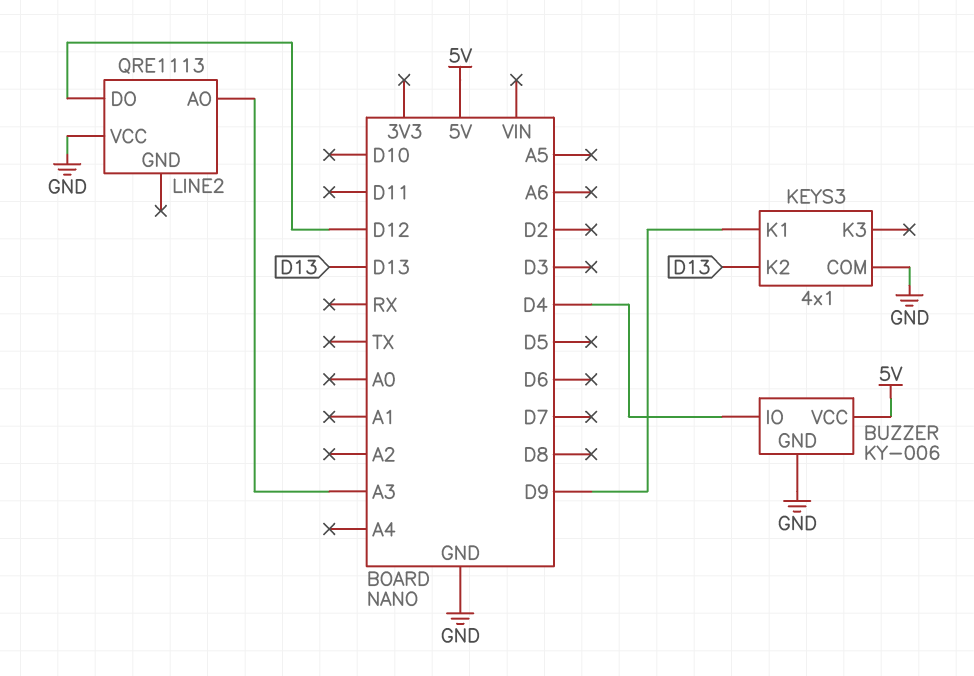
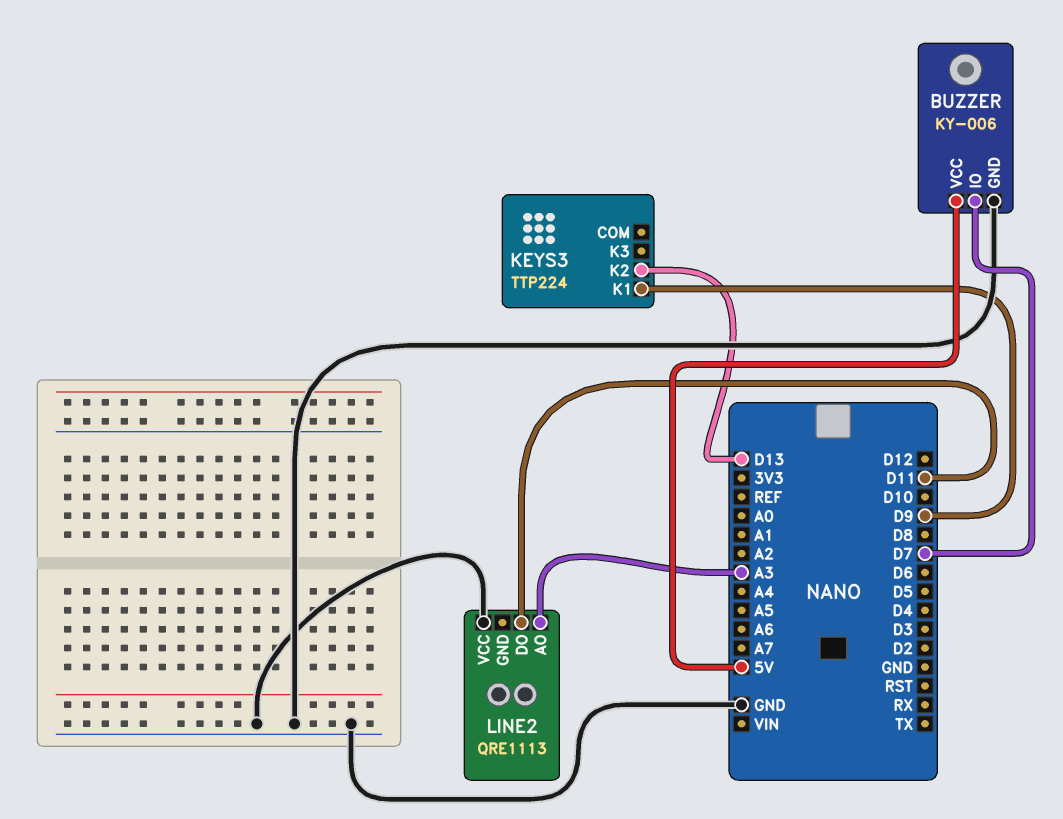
BUZZER pin IO: D4 -> D7
KEYS3: 4x1 -> TTP224
KEYS3 pin COM: GND -> none
LINE2 pin DO: D12 -> D11

